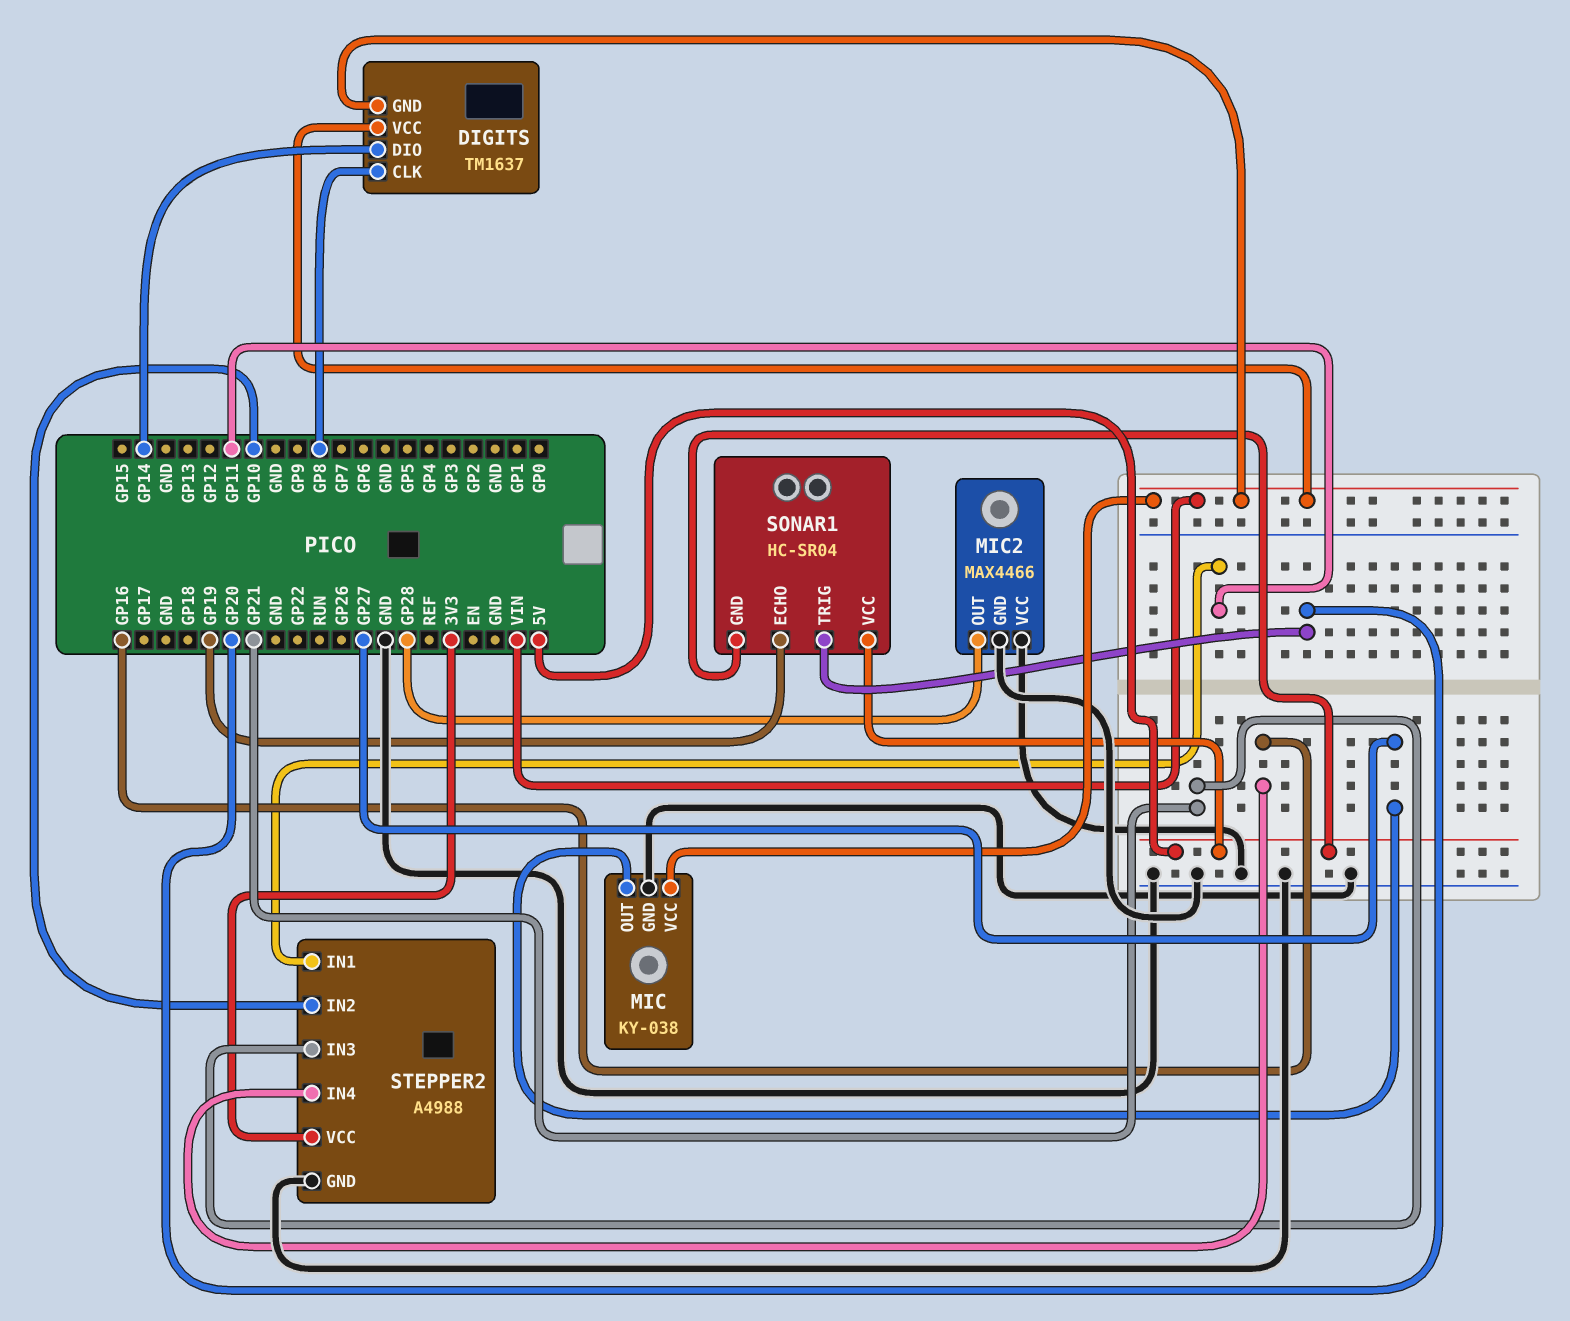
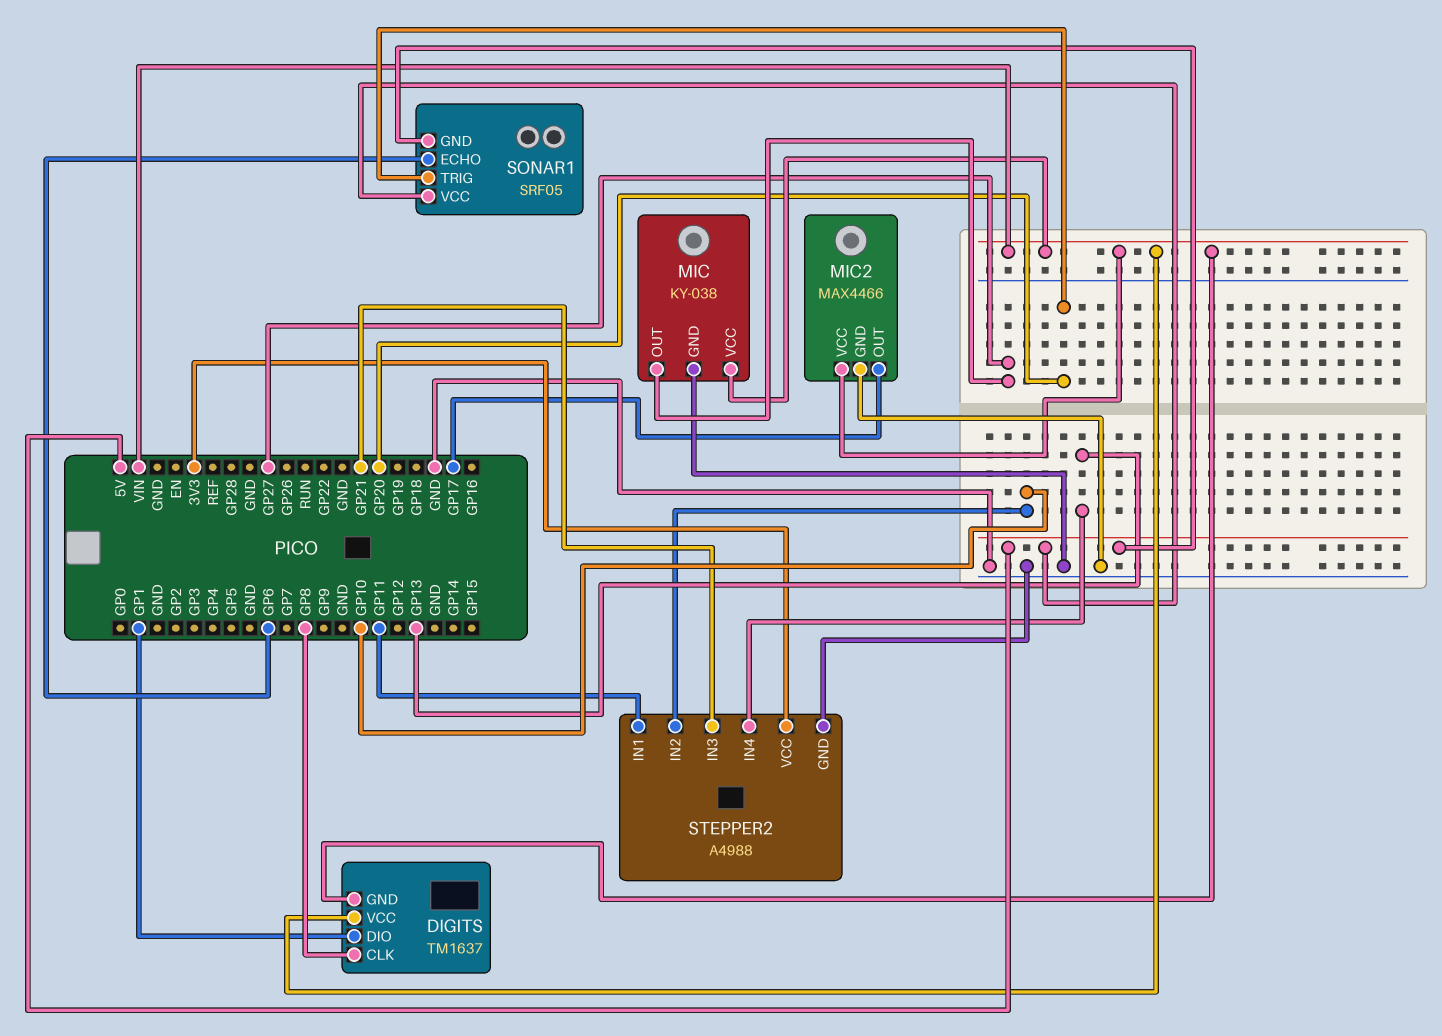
DIGITS pin DIO: GP14 -> GP1
MIC2 pin OUT: GP28 -> GP17
MIC2 pin VCC: GND -> VIN
SONAR1: HC-SR04 -> SRF05
SONAR1 pin ECHO: GP19 -> GP6
STEPPER2 pin IN4: GP16 -> GP13

